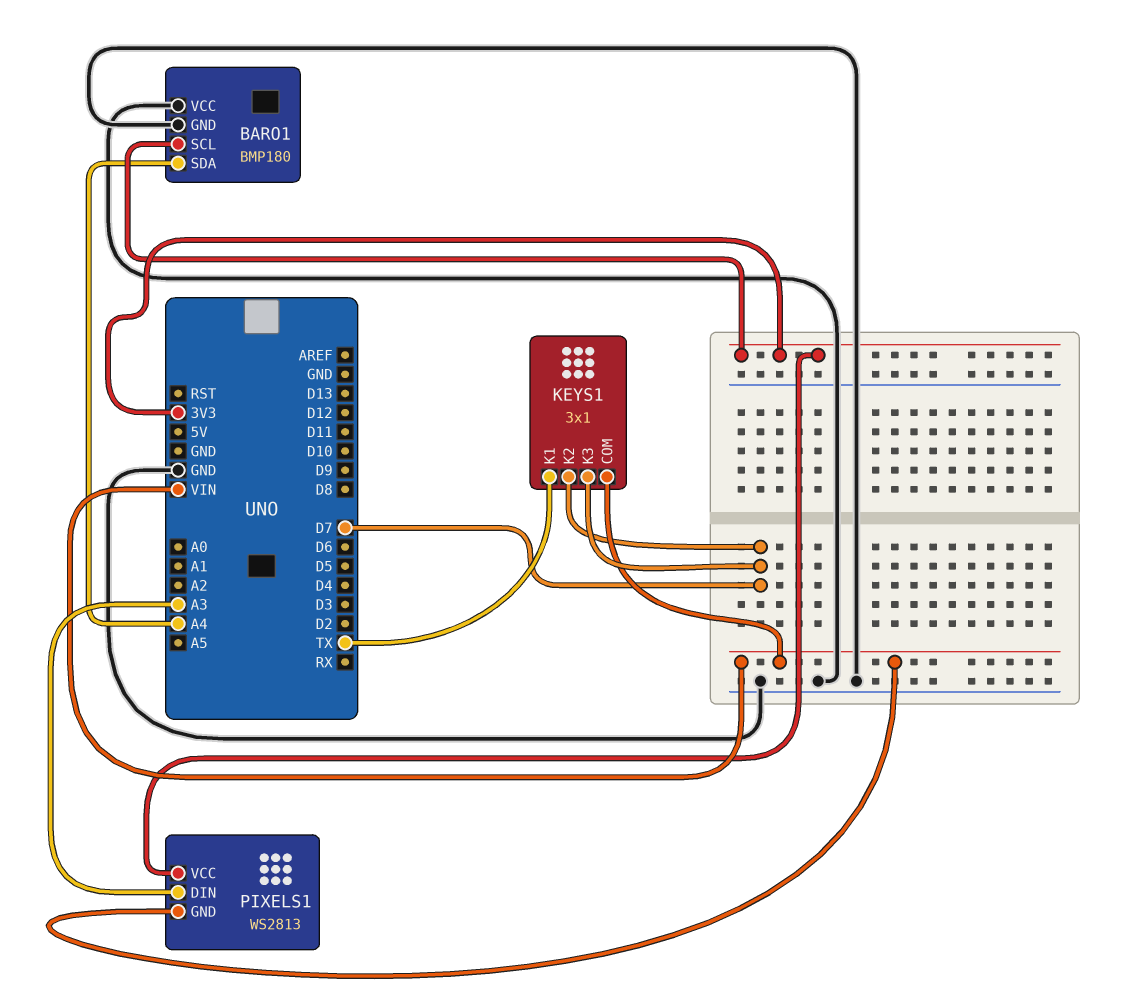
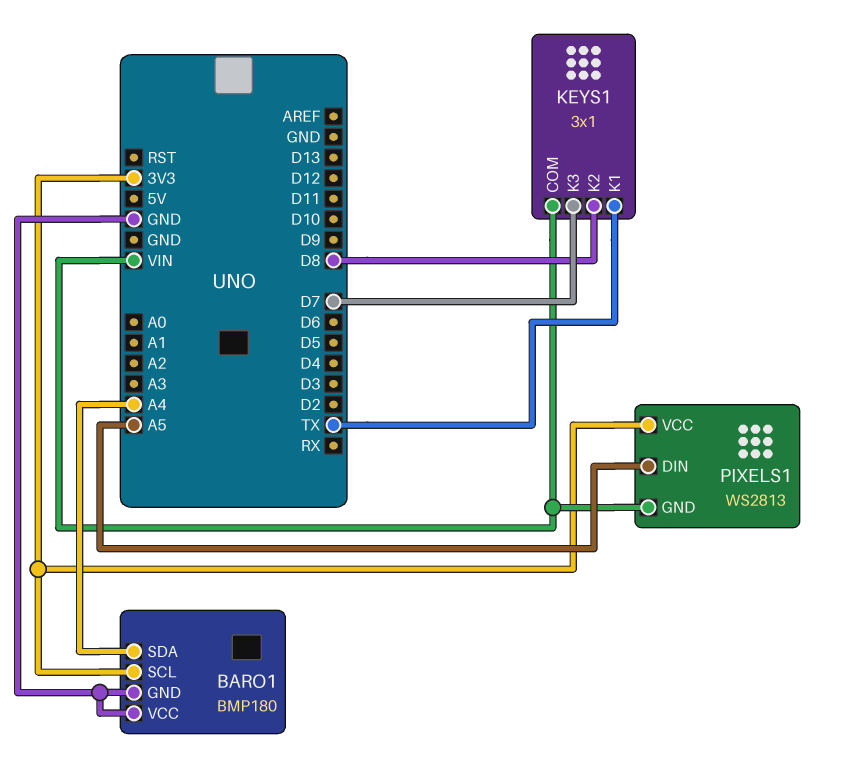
KEYS1 pin K2: D7 -> D8
PIXELS1 pin DIN: A3 -> A5

